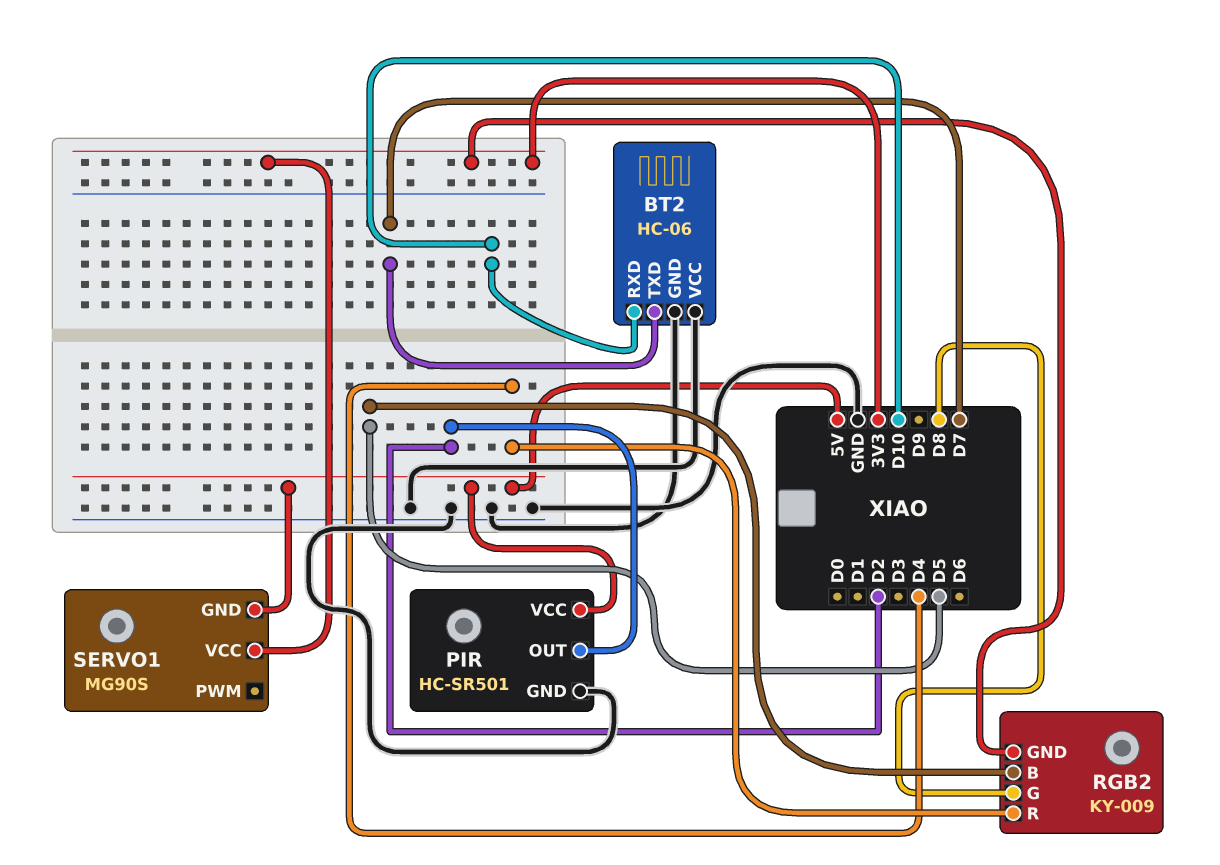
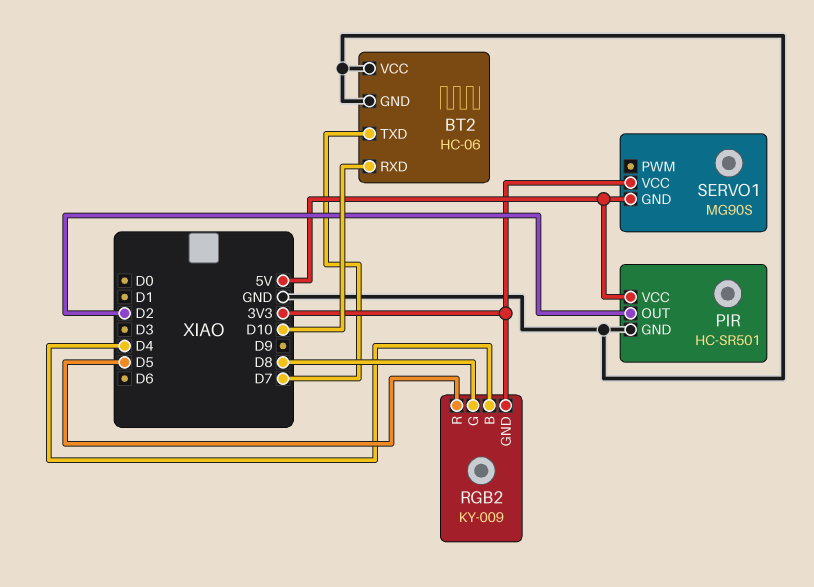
RGB2 pin B: D5 -> D4
RGB2 pin R: D4 -> D5

